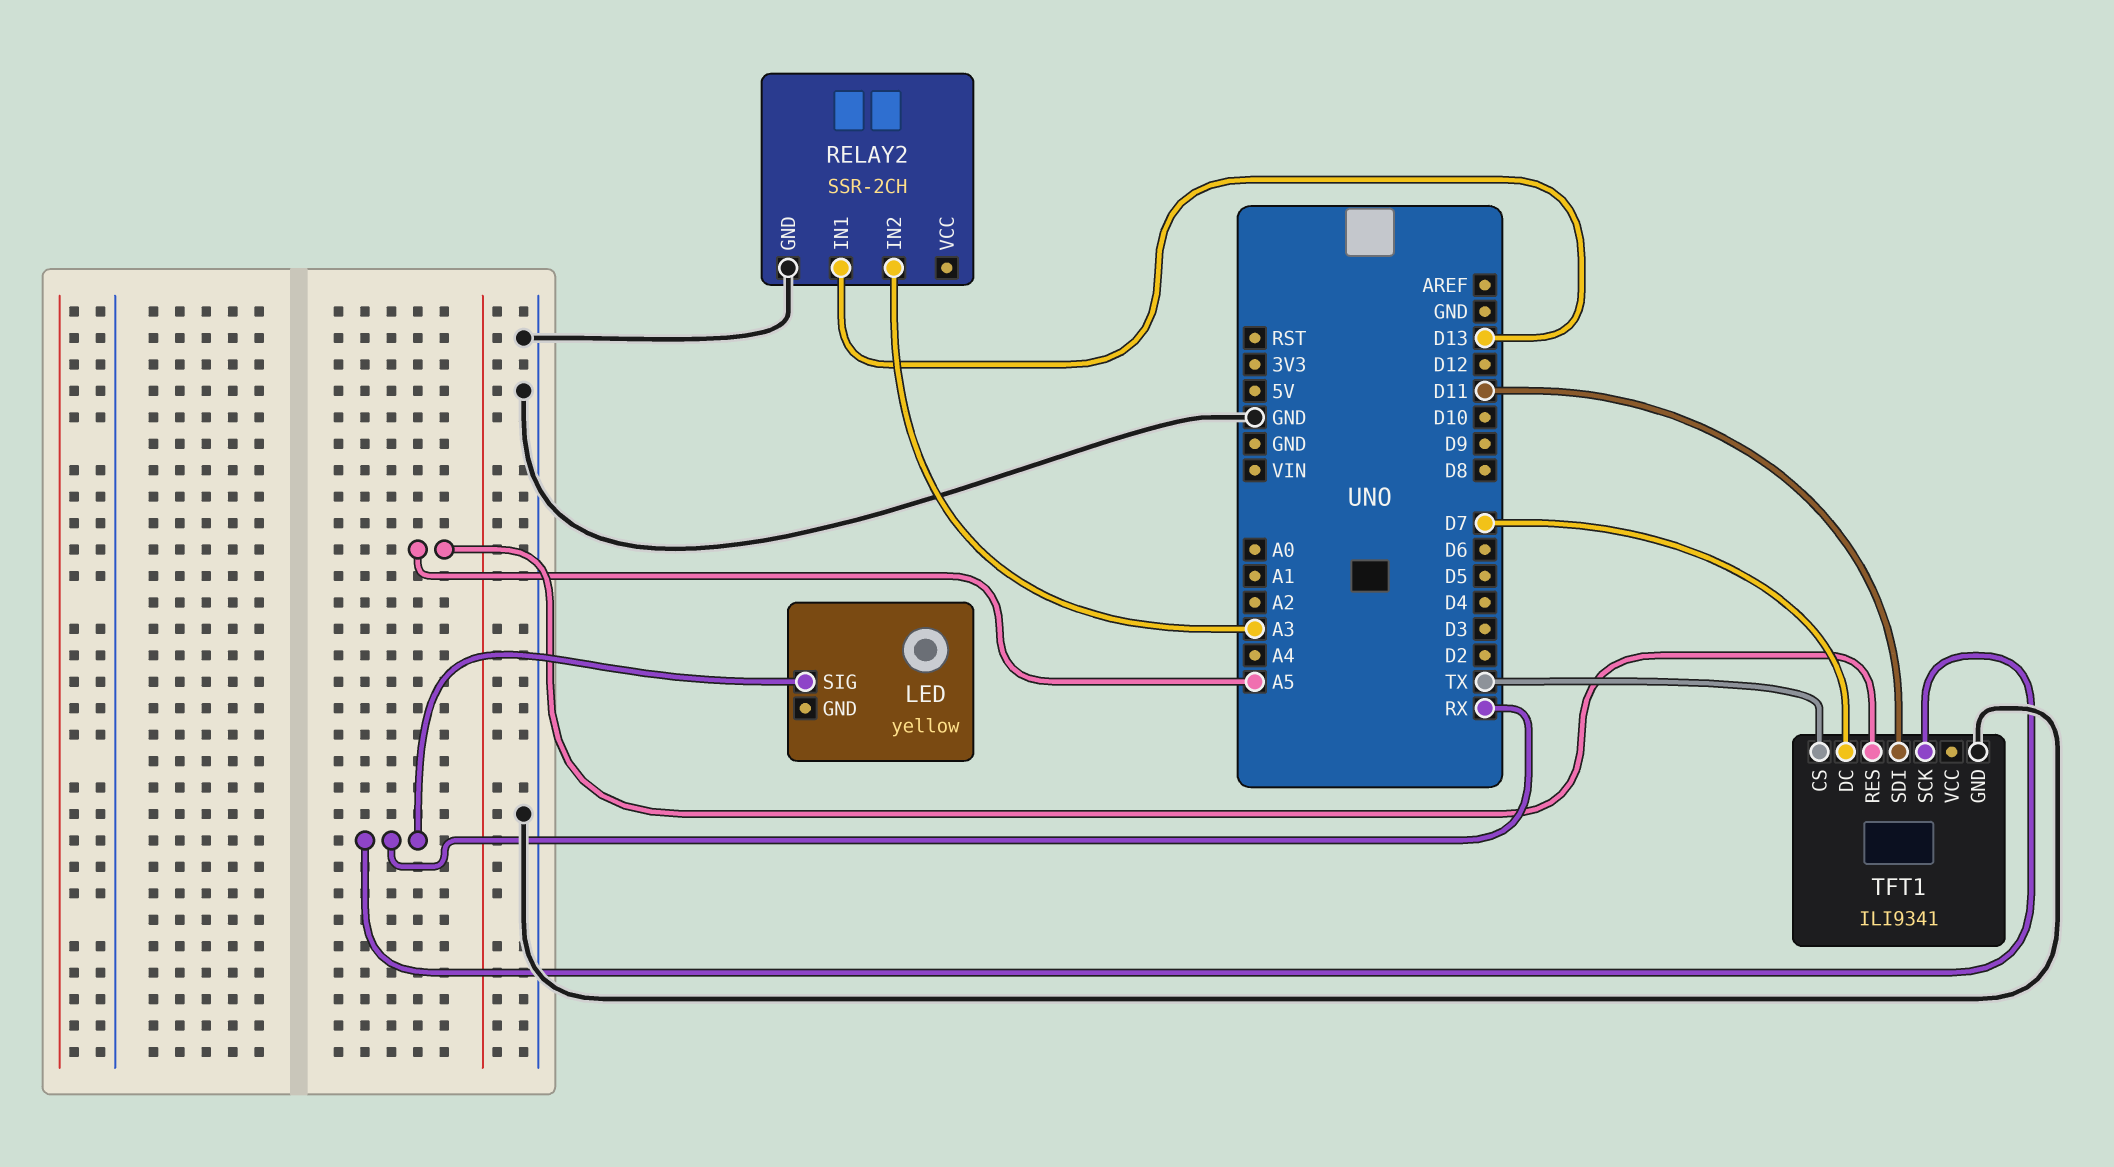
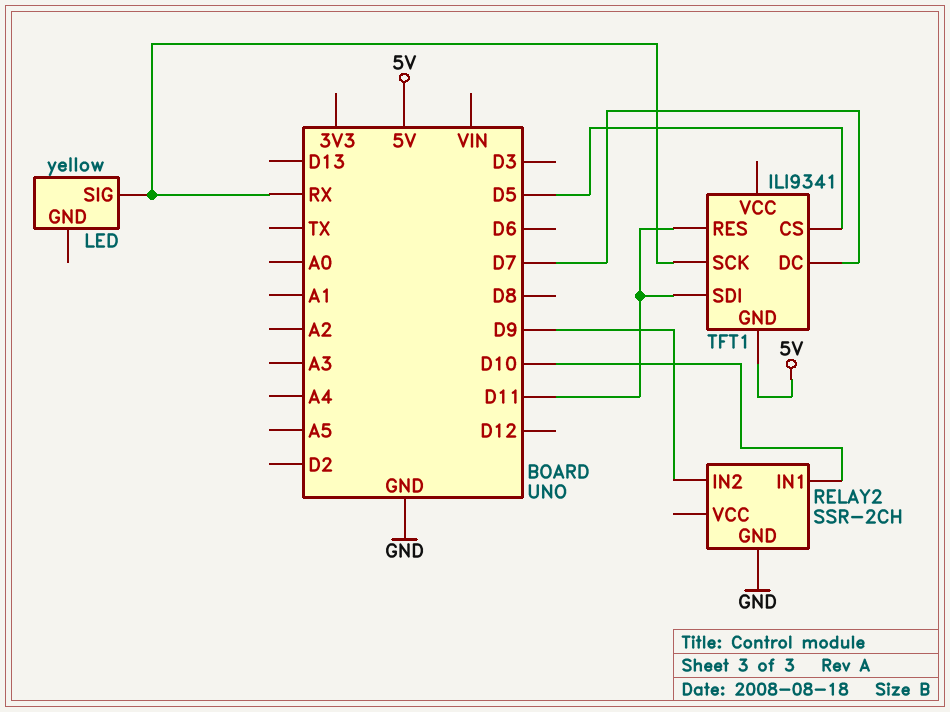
RELAY2 pin IN1: D13 -> D10
RELAY2 pin IN2: A3 -> D9
TFT1 pin CS: TX -> D5
TFT1 pin GND: GND -> 5V
TFT1 pin RES: A5 -> D11

